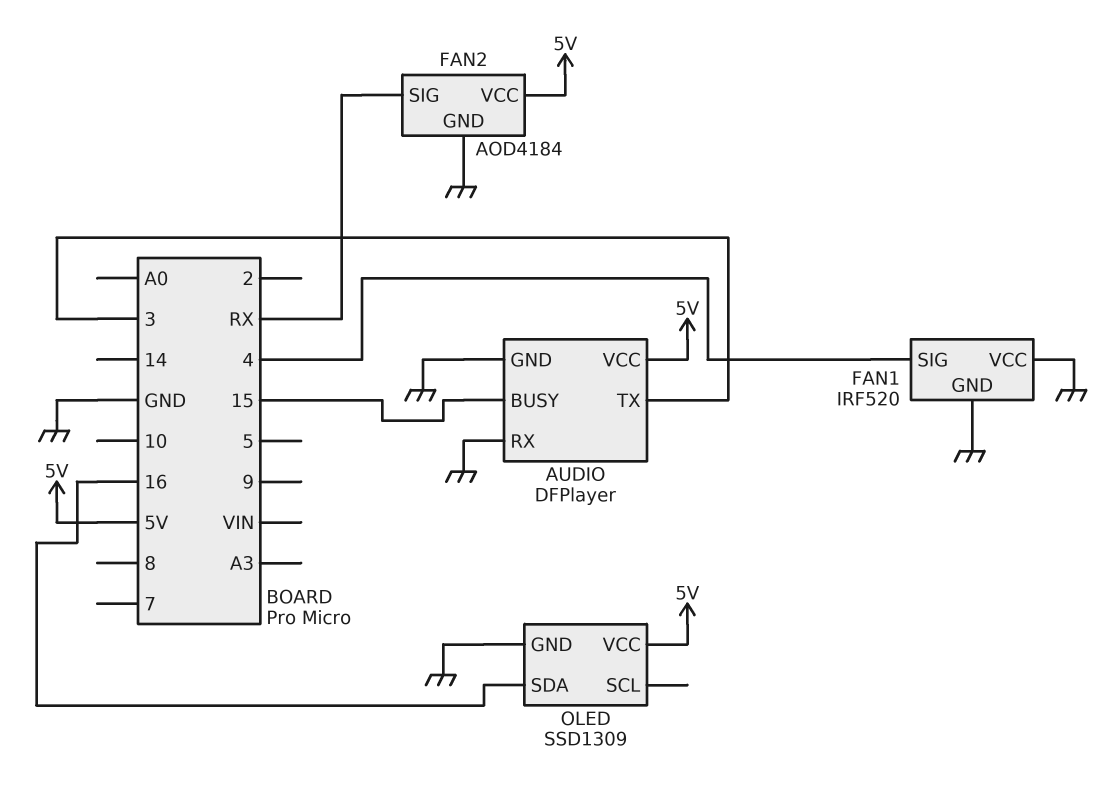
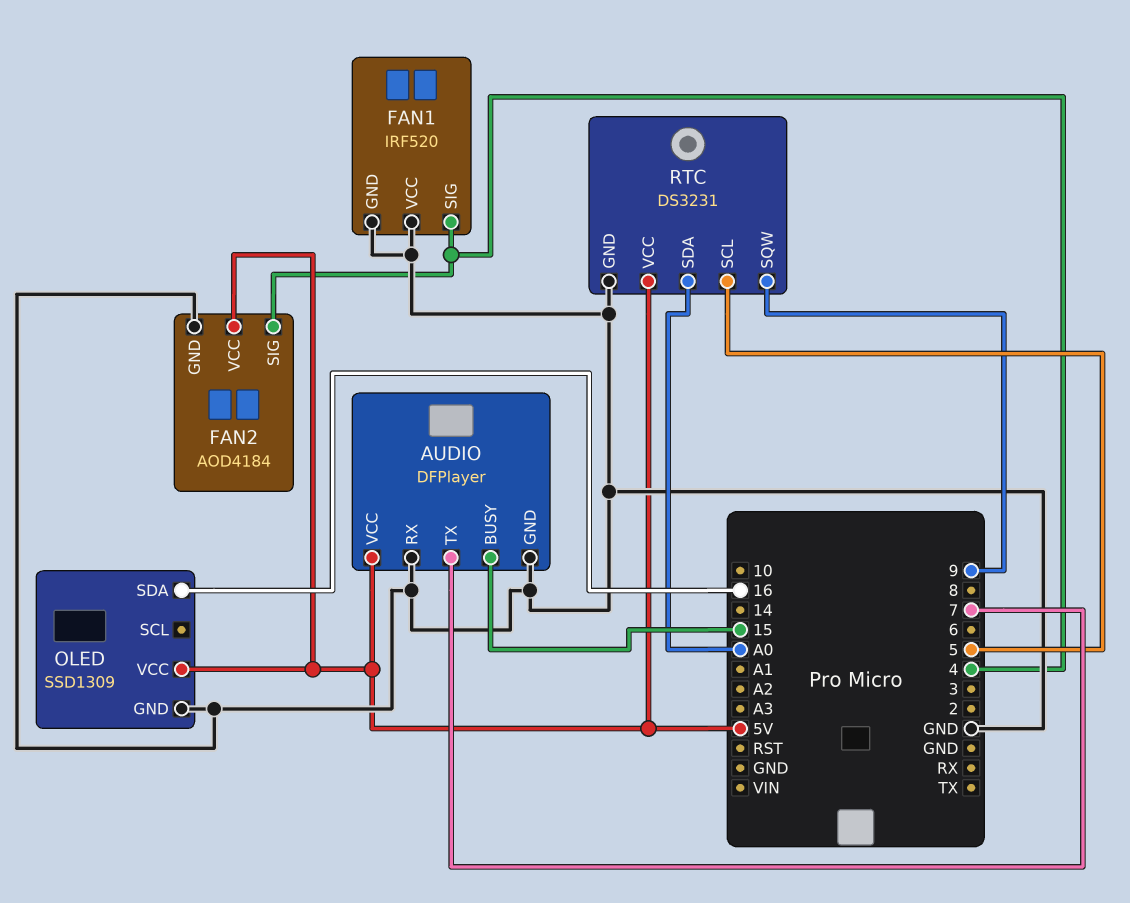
AUDIO pin TX: 3 -> 7
FAN2 pin SIG: RX -> 4
RTC: none -> DS3231
RTC pin GND: none -> GND
RTC pin SCL: none -> 5
RTC pin SDA: none -> A0
RTC pin SQW: none -> 9
RTC pin VCC: none -> 5V

